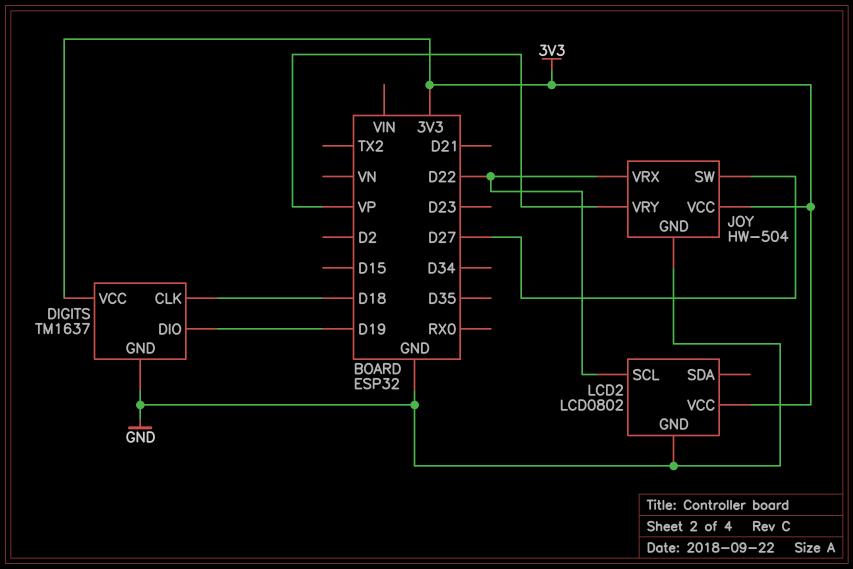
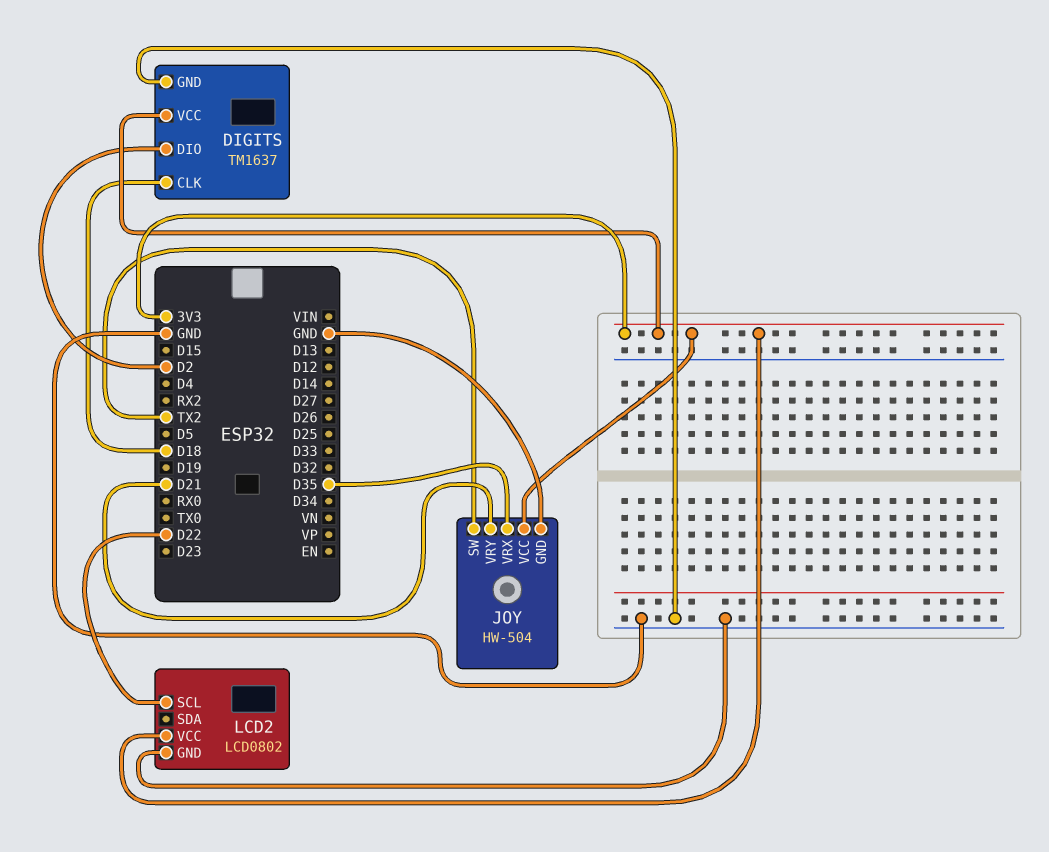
DIGITS pin DIO: D19 -> D2
JOY pin SW: D27 -> TX2
JOY pin VRX: D22 -> D35
JOY pin VRY: VP -> D21

